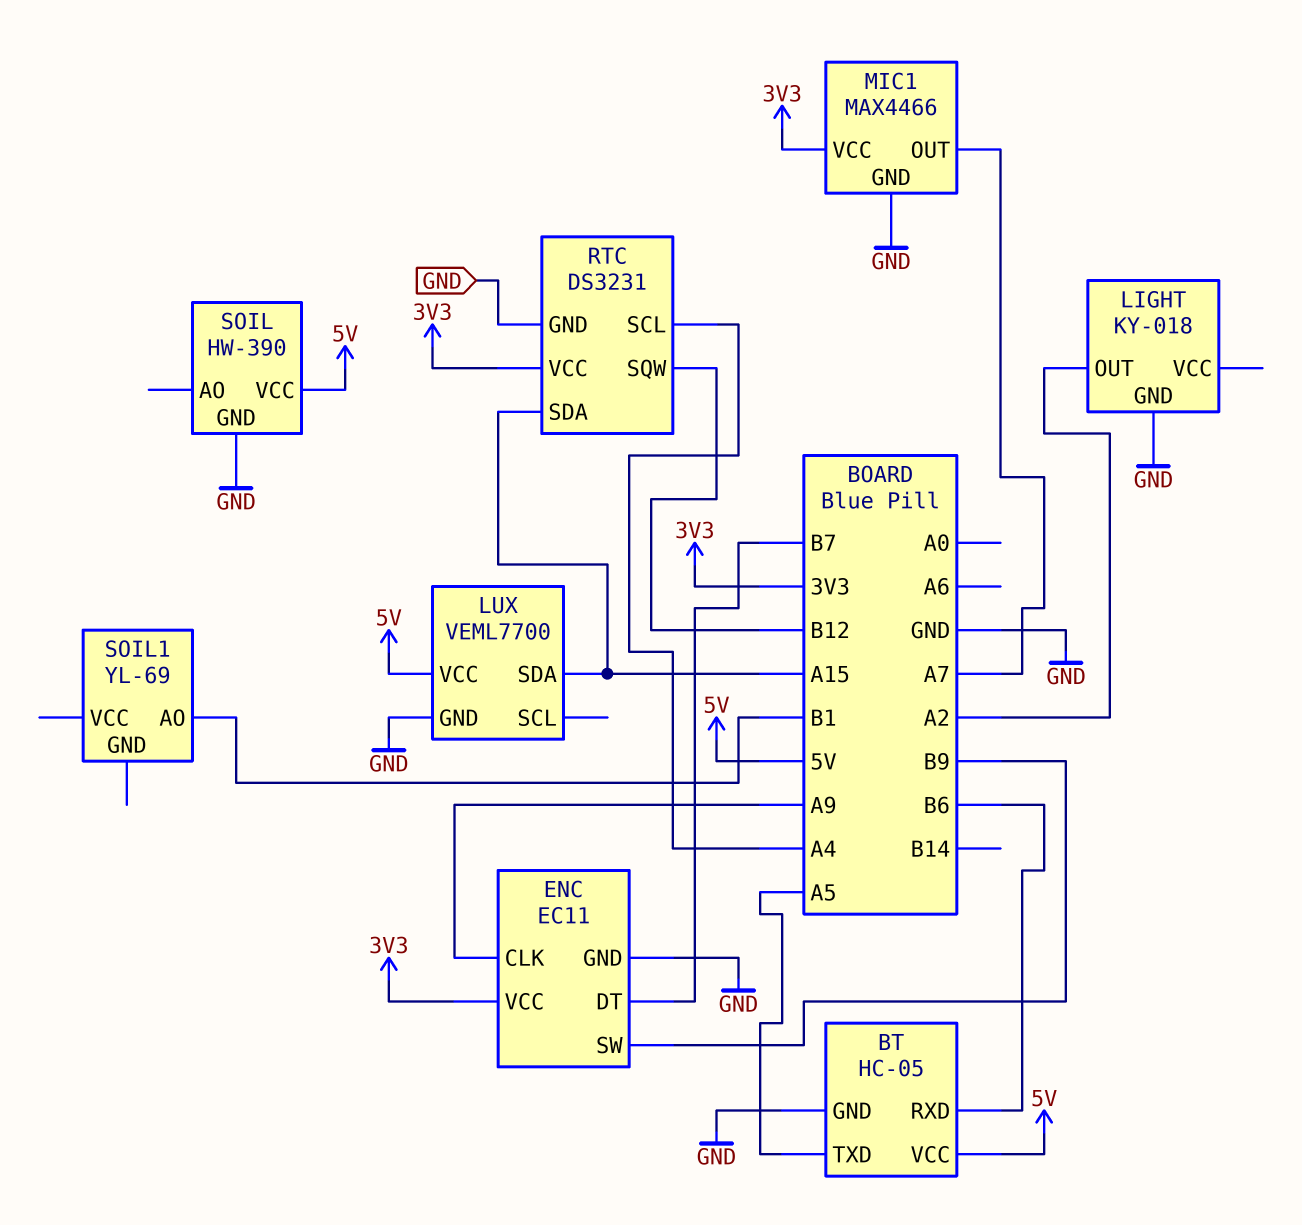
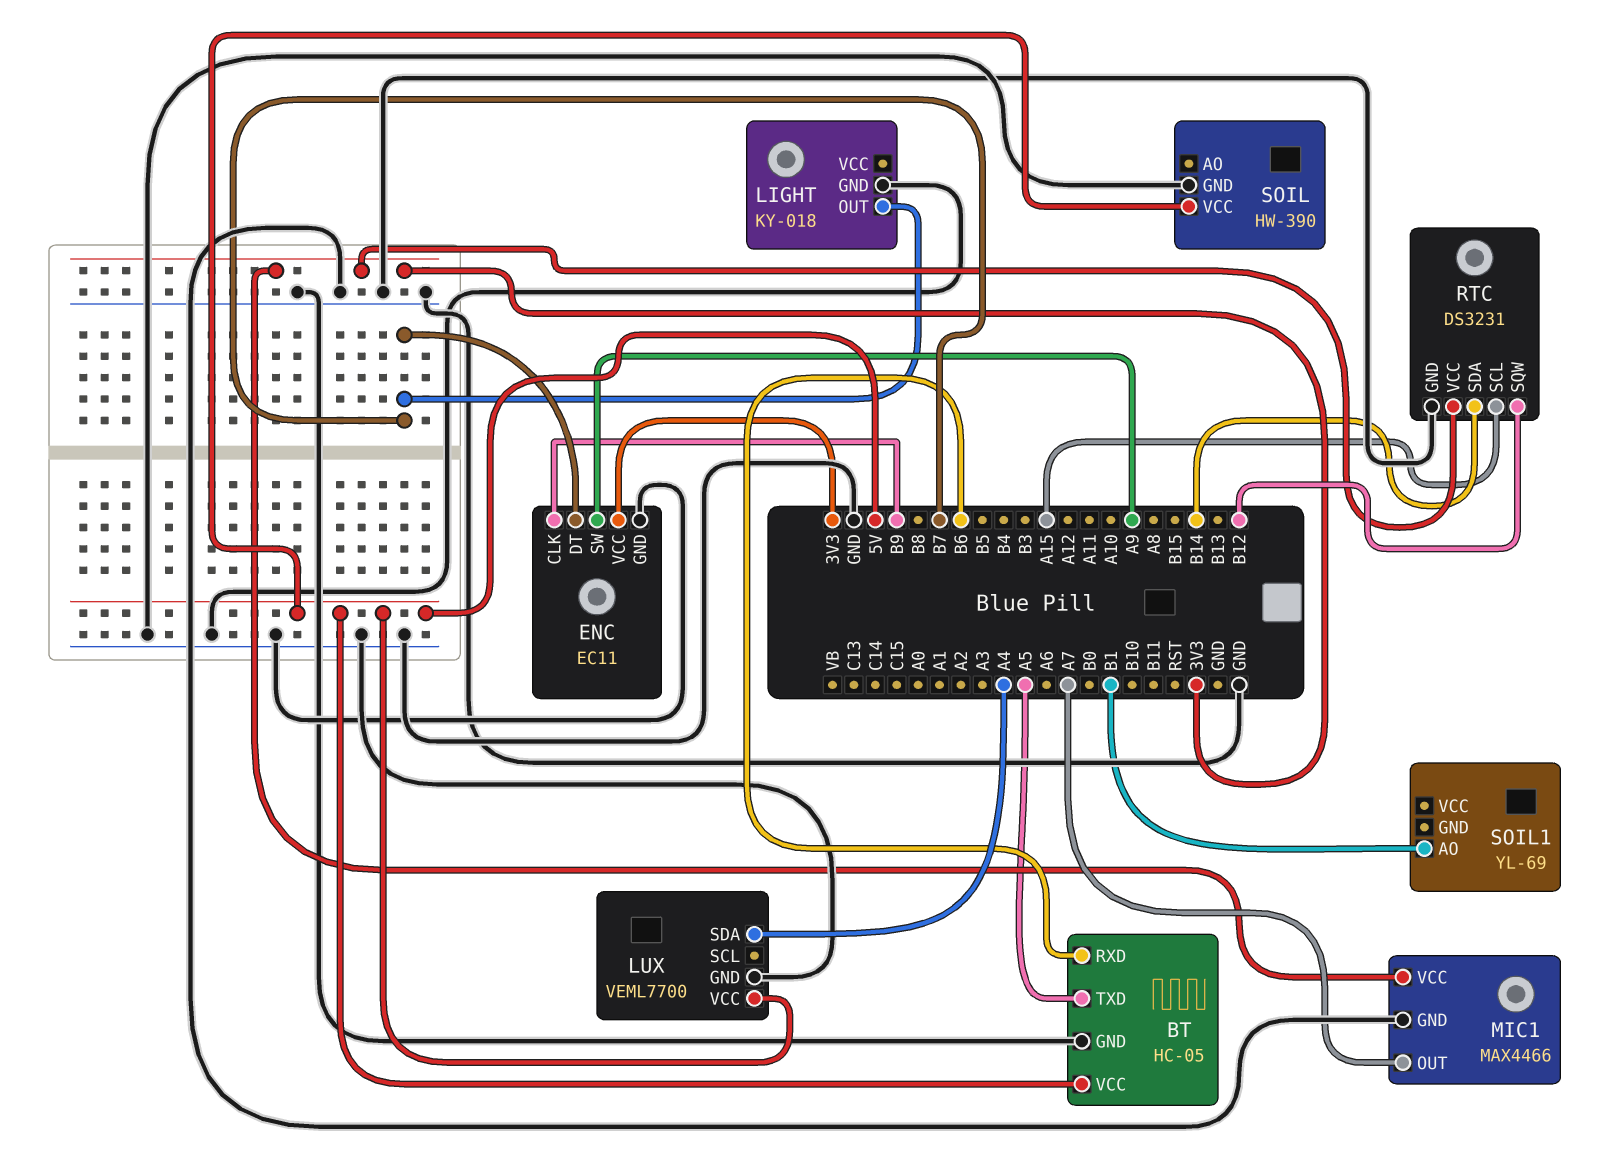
ENC pin CLK: A9 -> B9
ENC pin SW: B9 -> A9
LIGHT pin OUT: A2 -> B7
LUX pin SDA: A15 -> A4
RTC pin SCL: A4 -> A15
RTC pin SDA: A15 -> B14

